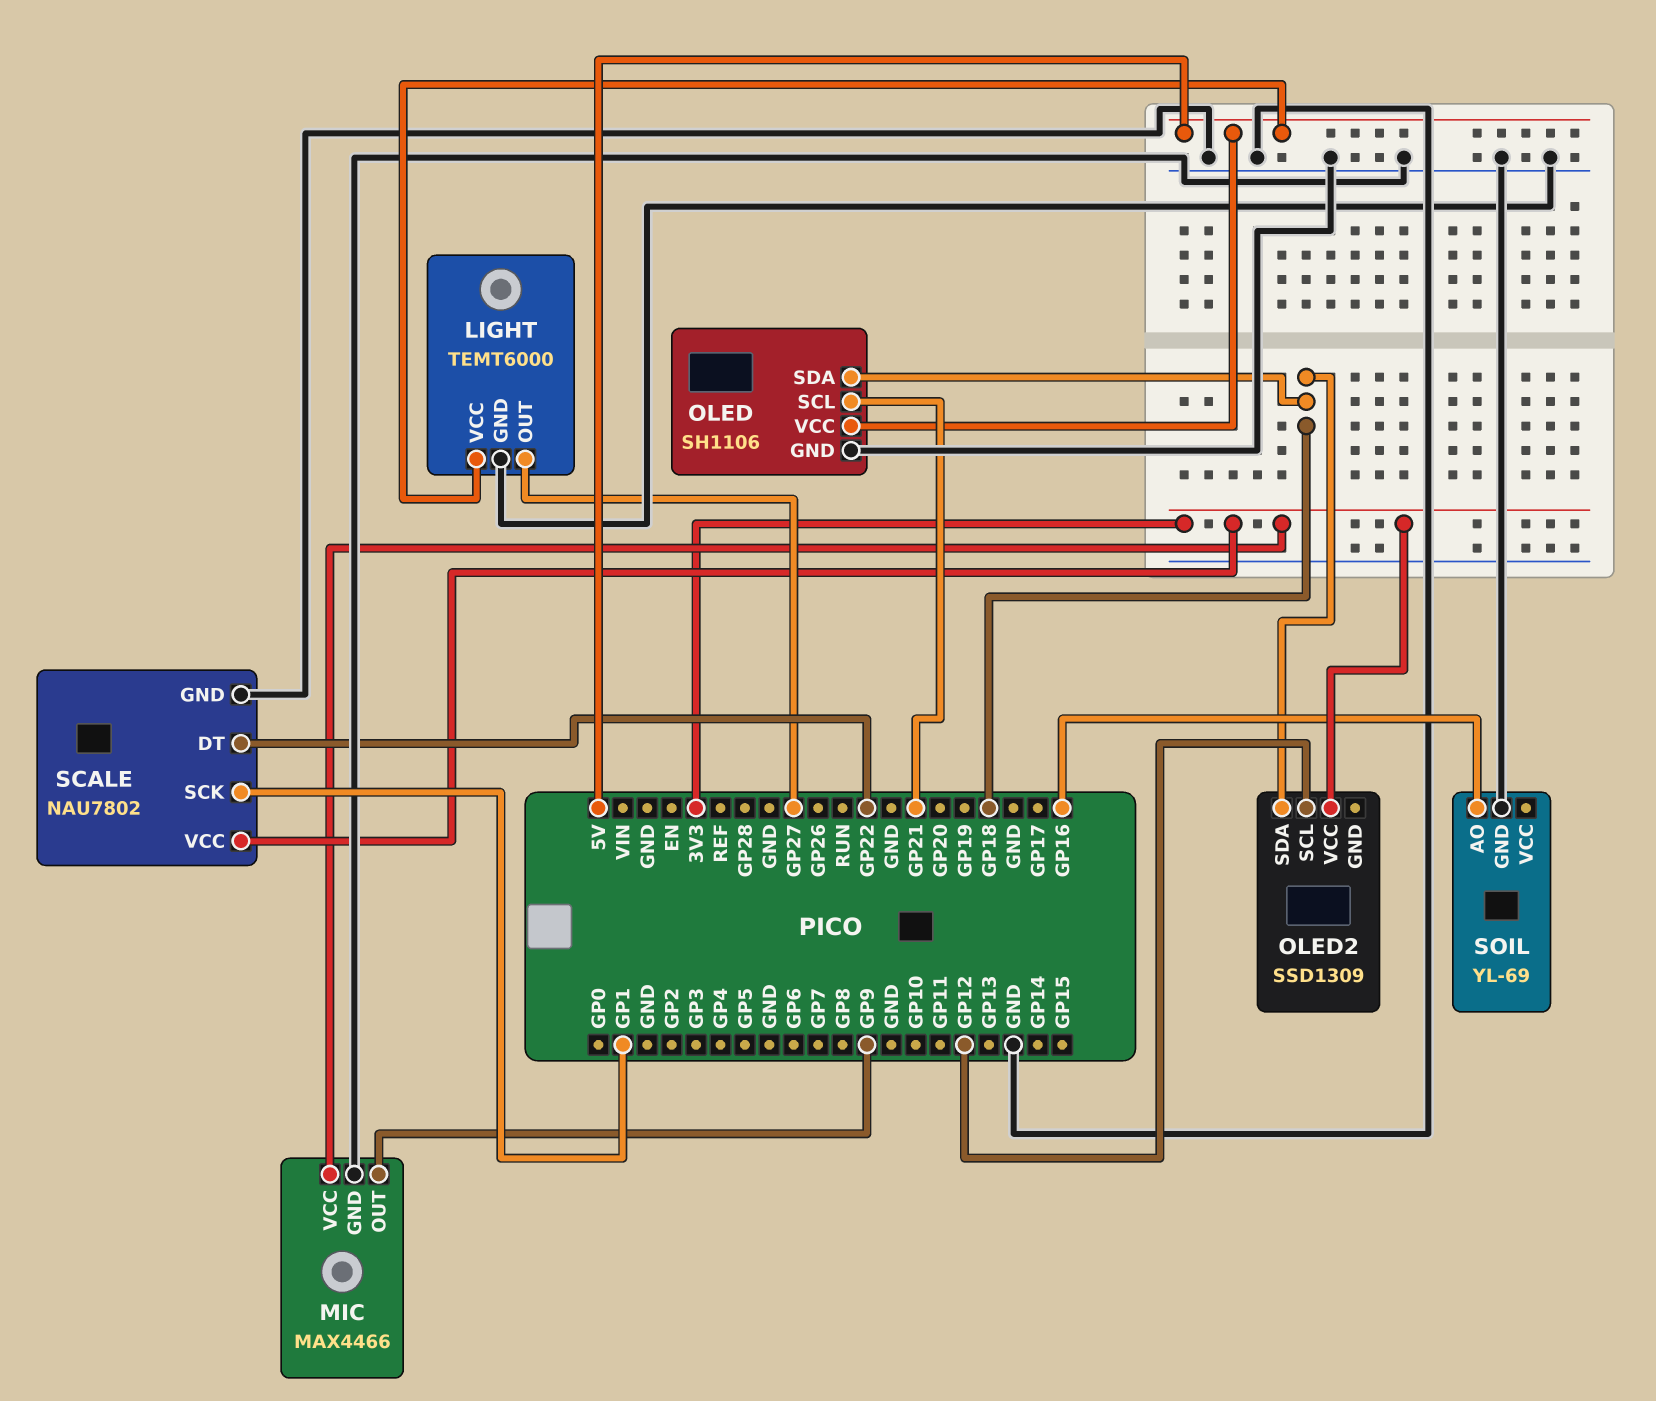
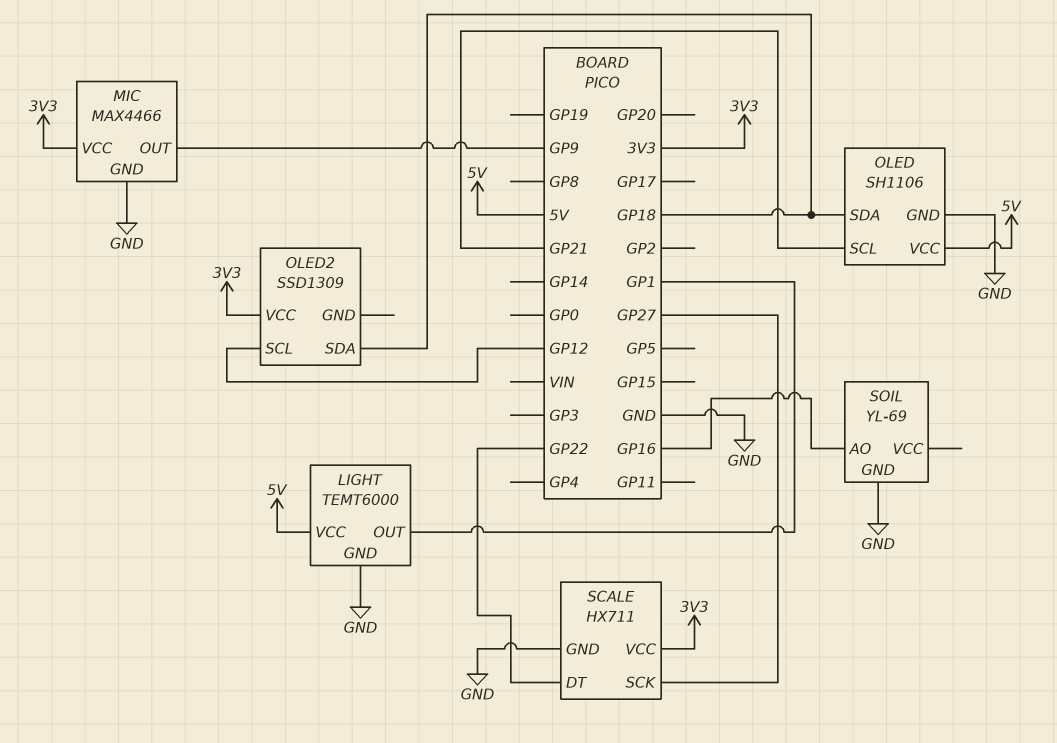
LIGHT pin OUT: GP27 -> GP1
SCALE: NAU7802 -> HX711
SCALE pin SCK: GP1 -> GP27

